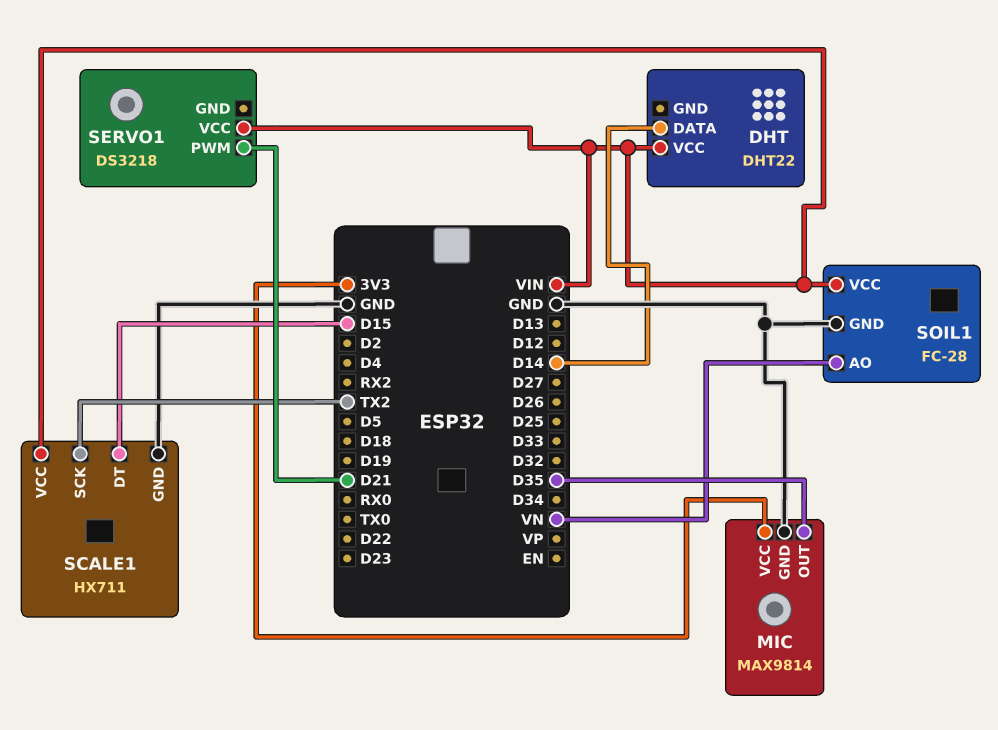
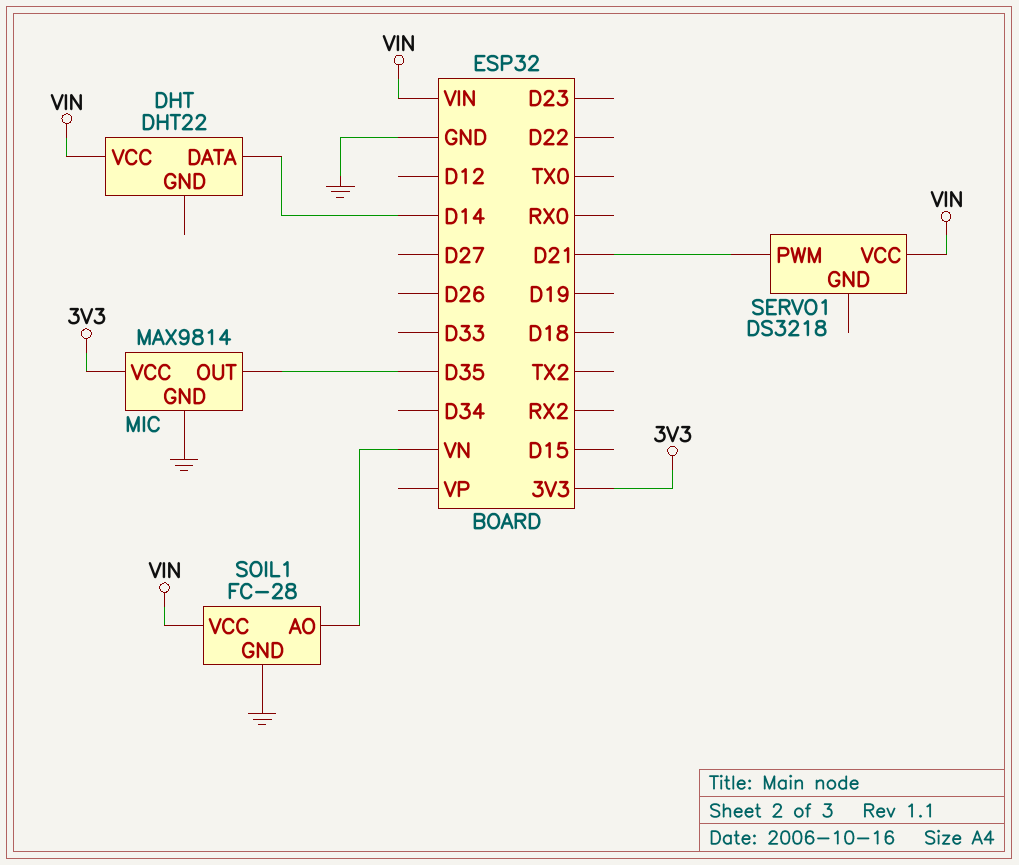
SCALE1: HX711 -> none
SCALE1 pin DT: D15 -> none
SCALE1 pin GND: GND -> none
SCALE1 pin SCK: TX2 -> none
SCALE1 pin VCC: VIN -> none

